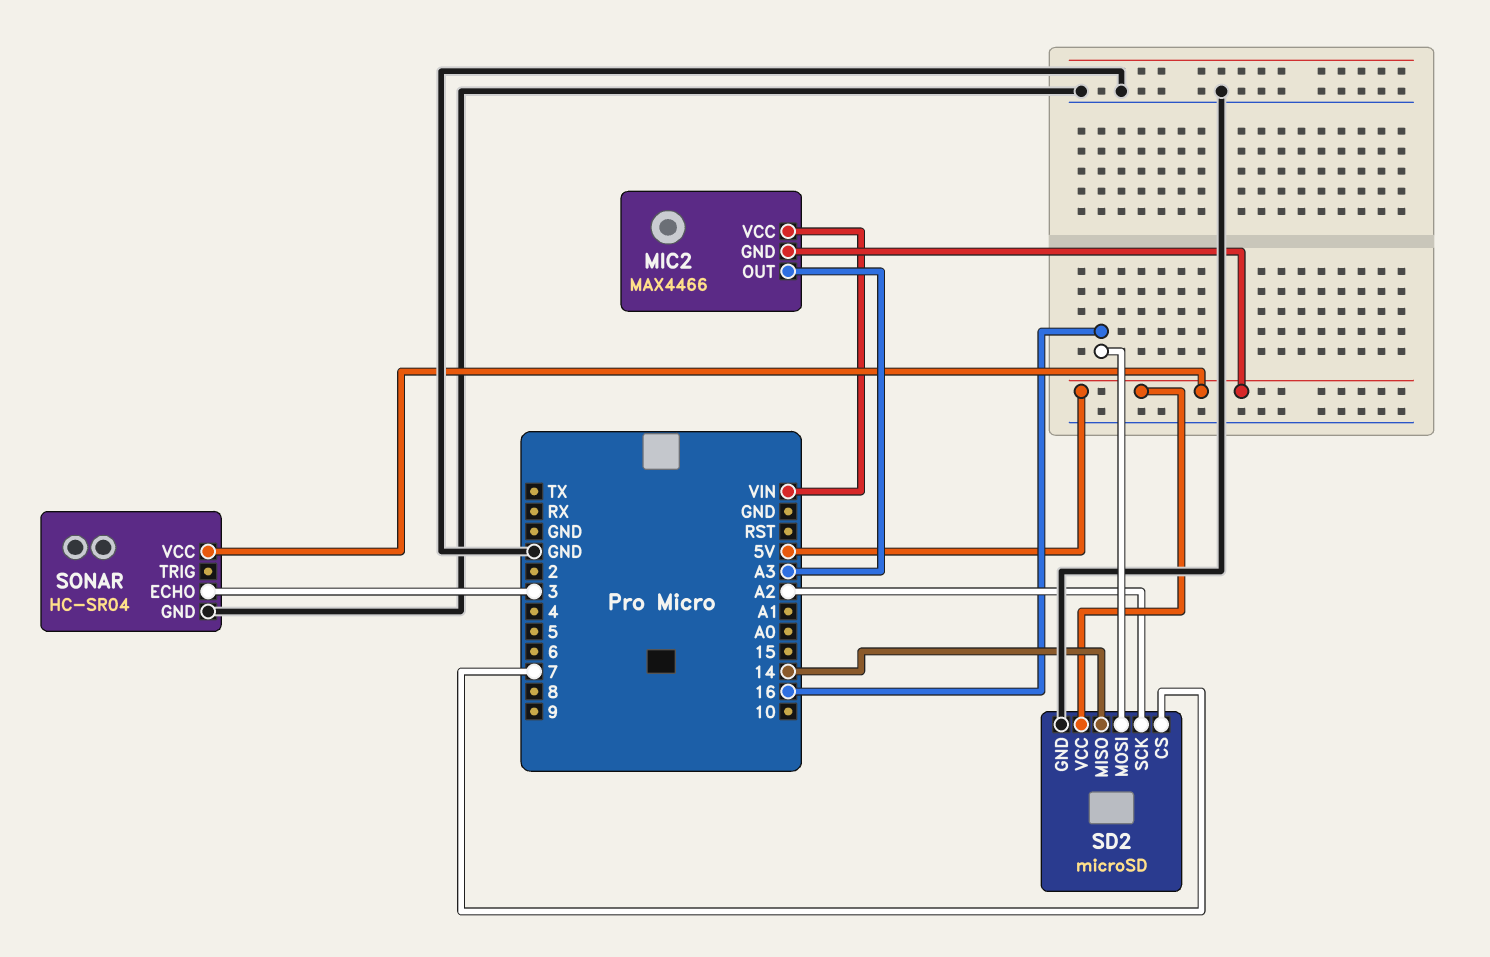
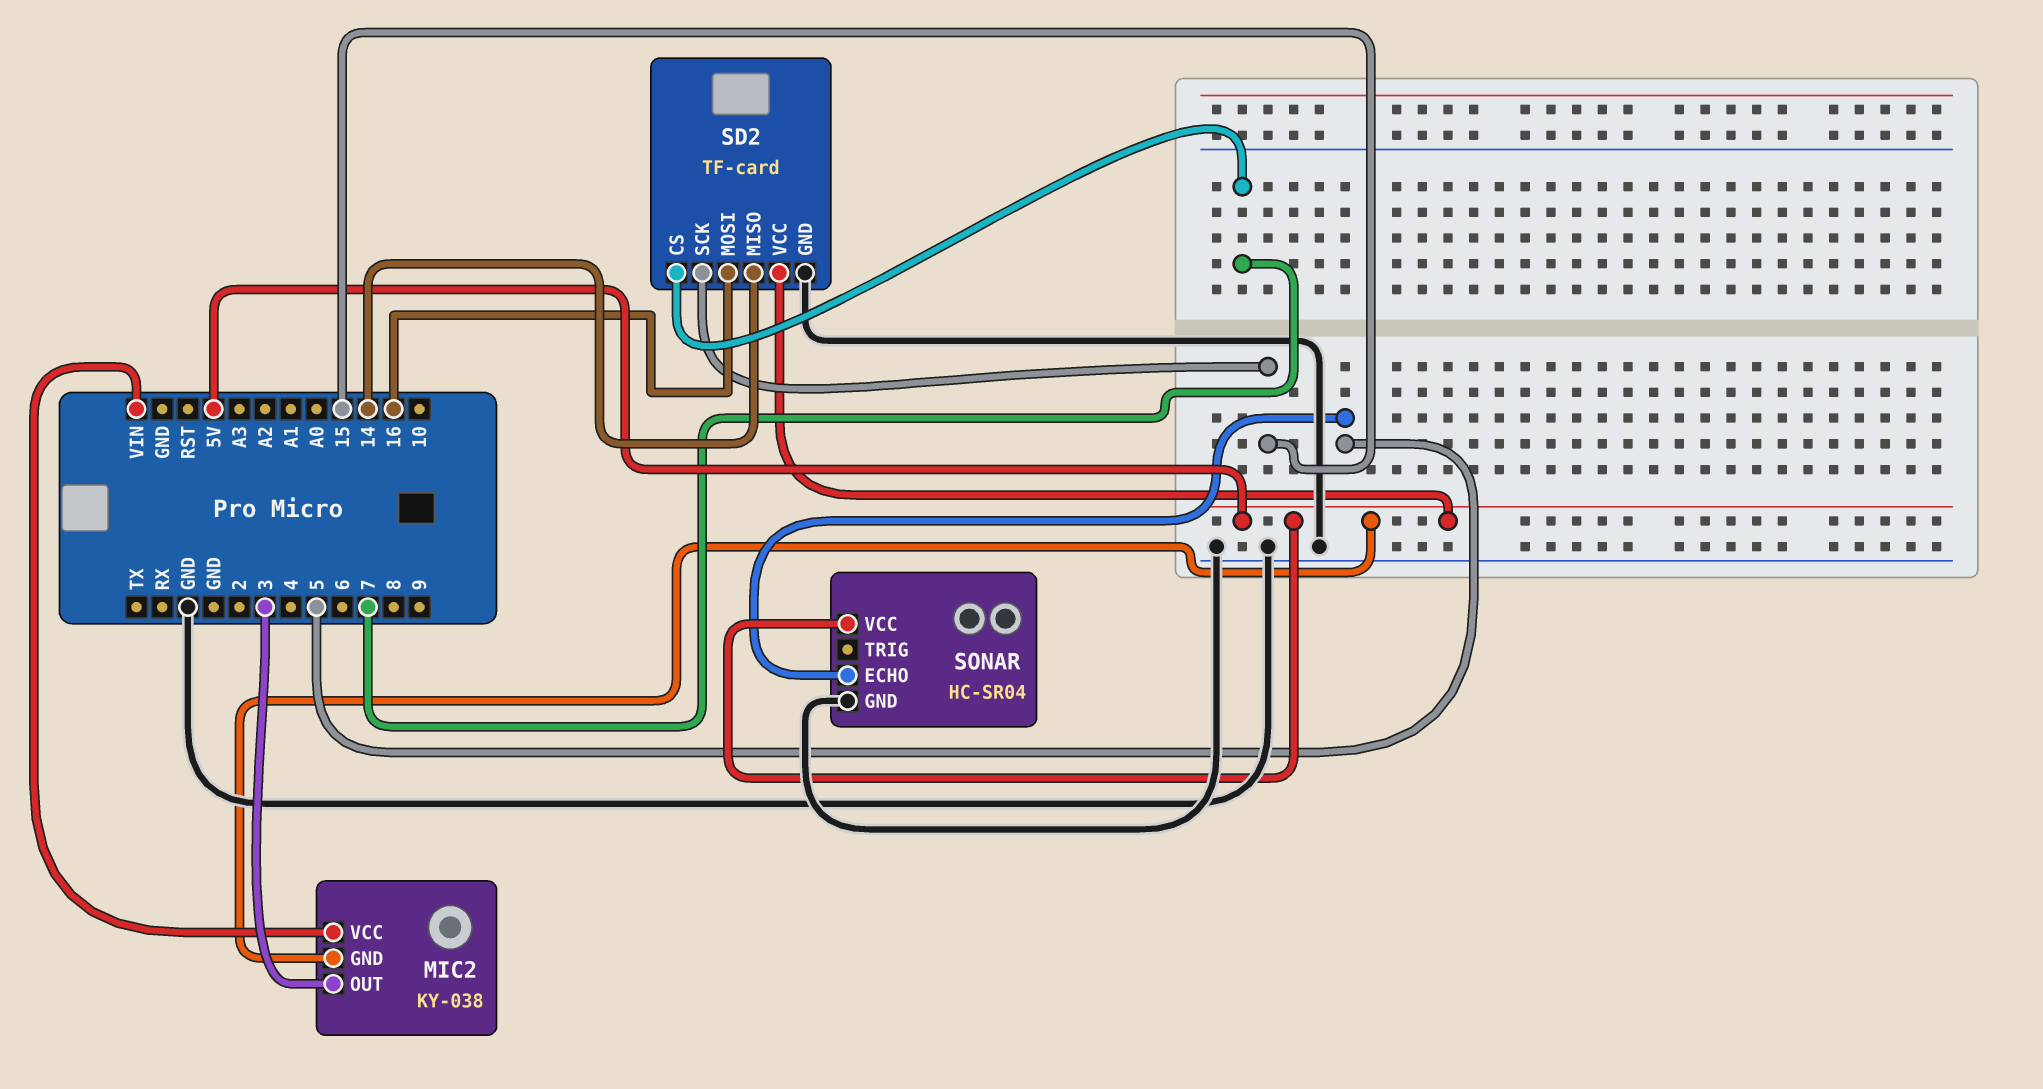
MIC2: MAX4466 -> KY-038
MIC2 pin OUT: A3 -> 3
SD2: microSD -> TF-card
SD2 pin SCK: A2 -> 15
SONAR pin ECHO: 3 -> 5

